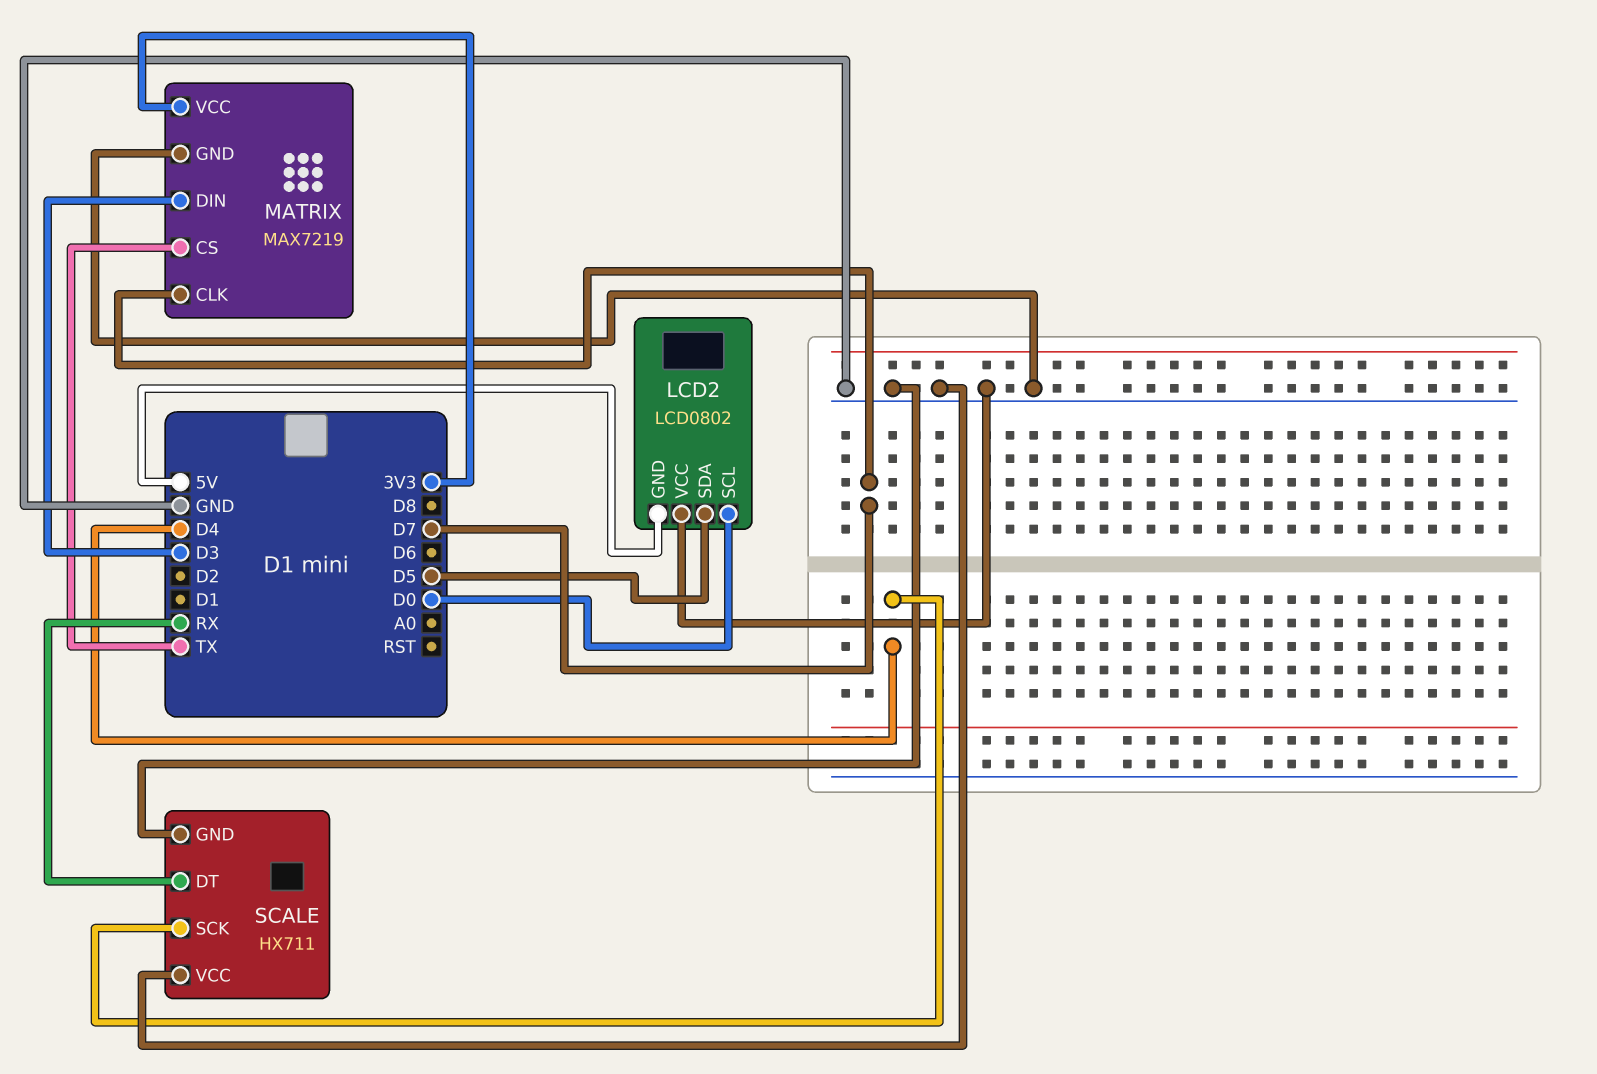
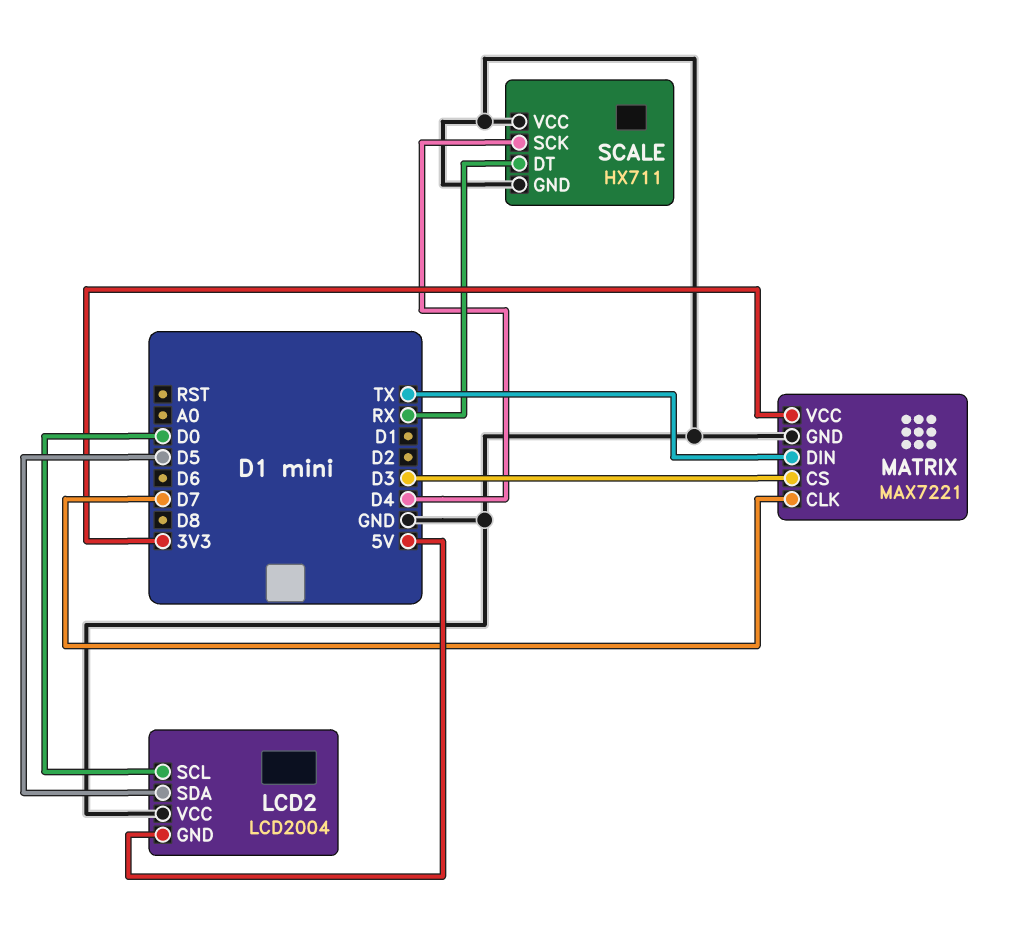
LCD2: LCD0802 -> LCD2004
MATRIX: MAX7219 -> MAX7221
MATRIX pin CS: TX -> D3
MATRIX pin DIN: D3 -> TX

